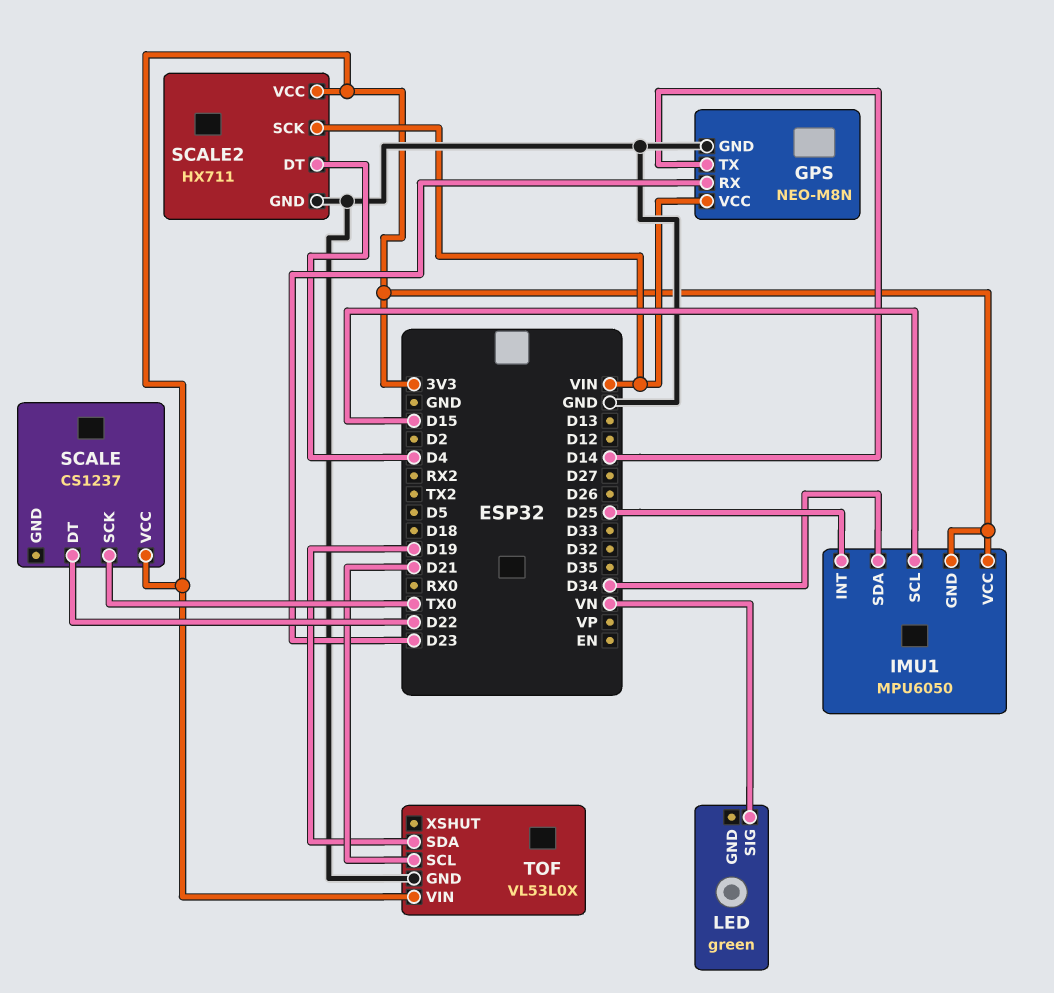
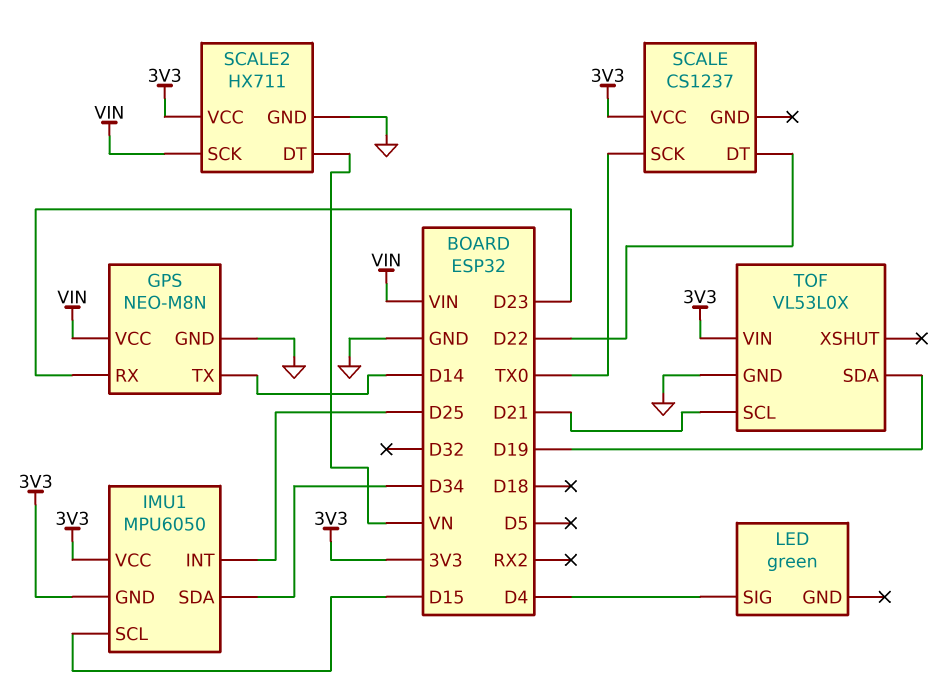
LED pin SIG: VN -> D4
SCALE2 pin DT: D4 -> VN

